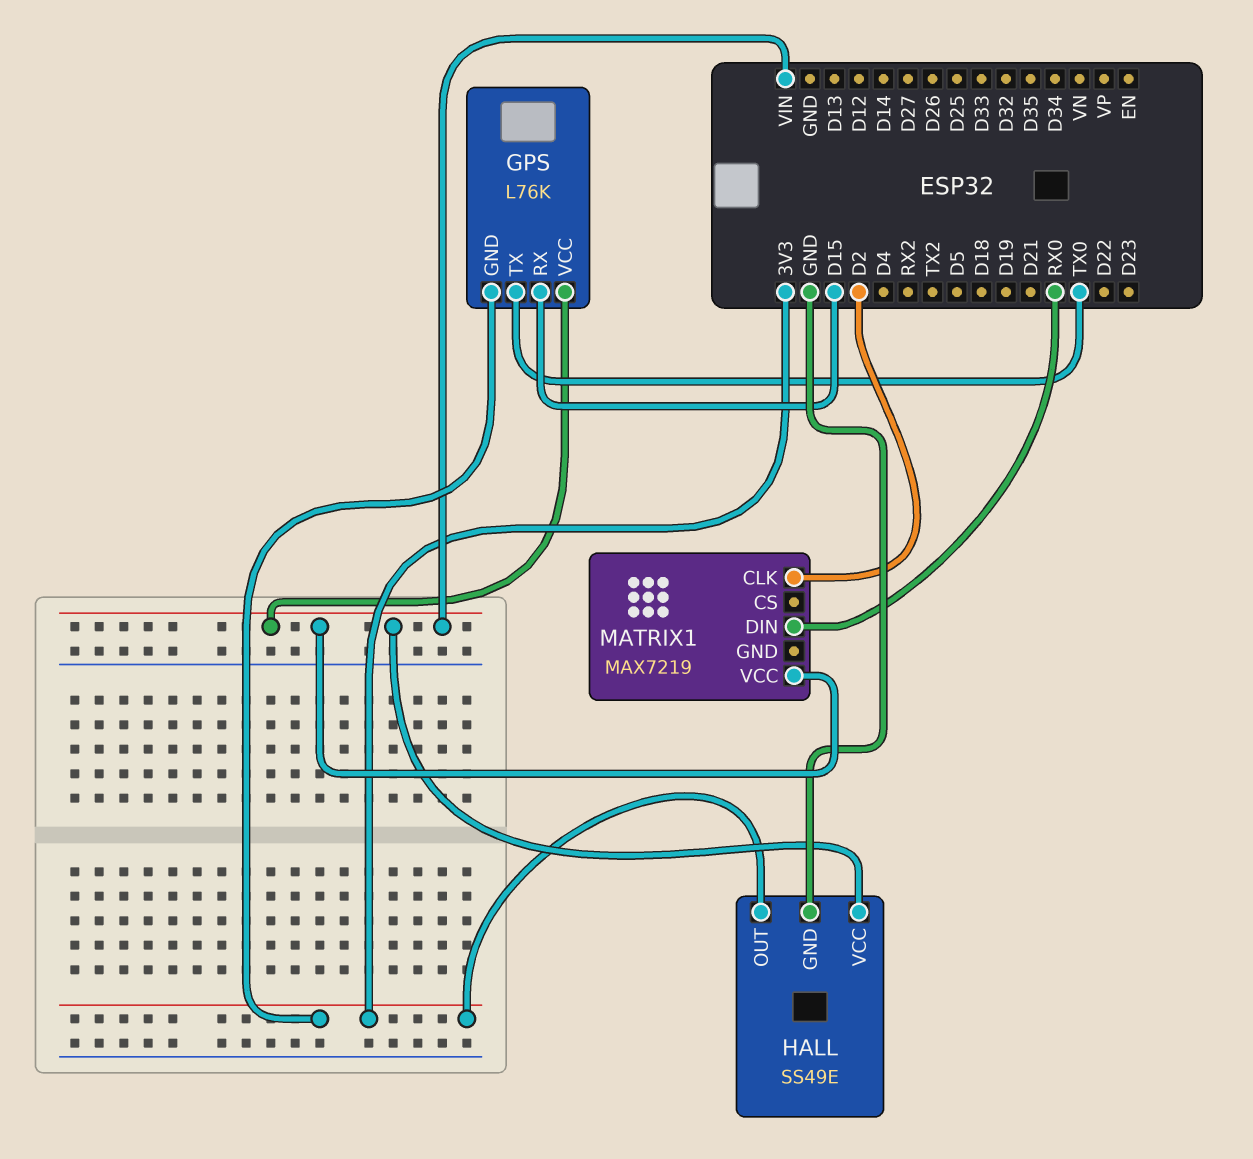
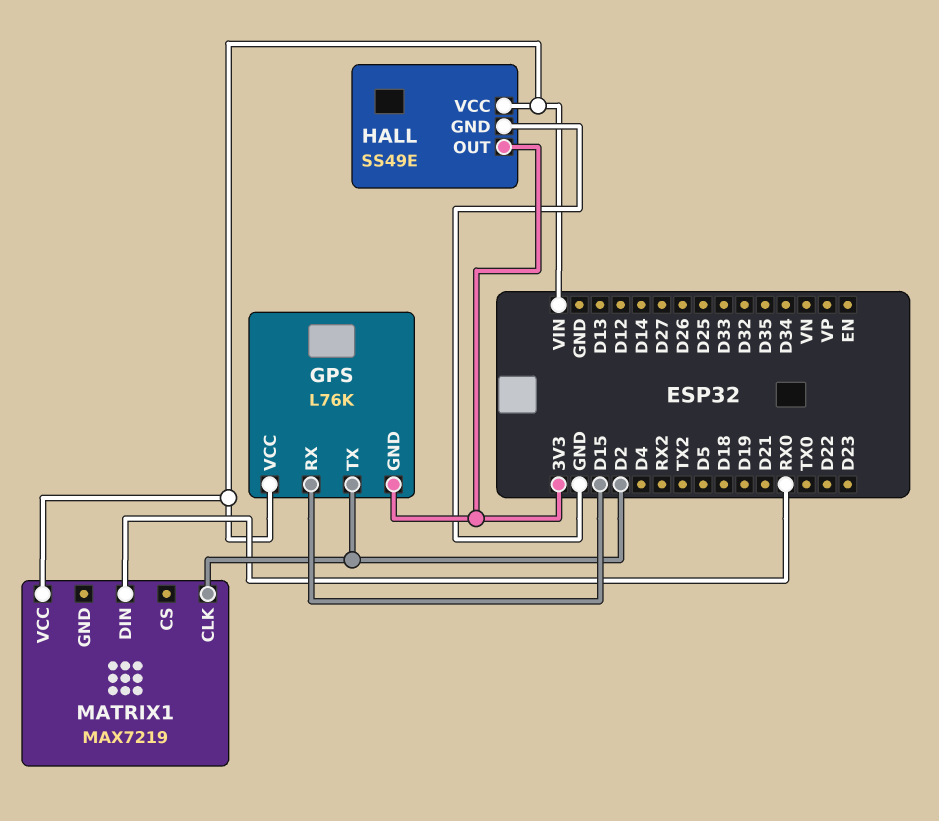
GPS pin TX: TX0 -> D2

